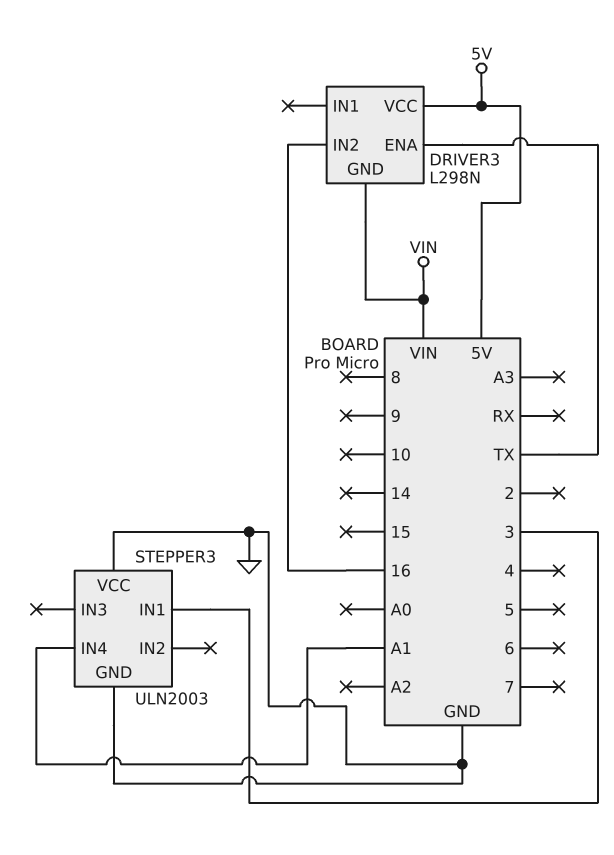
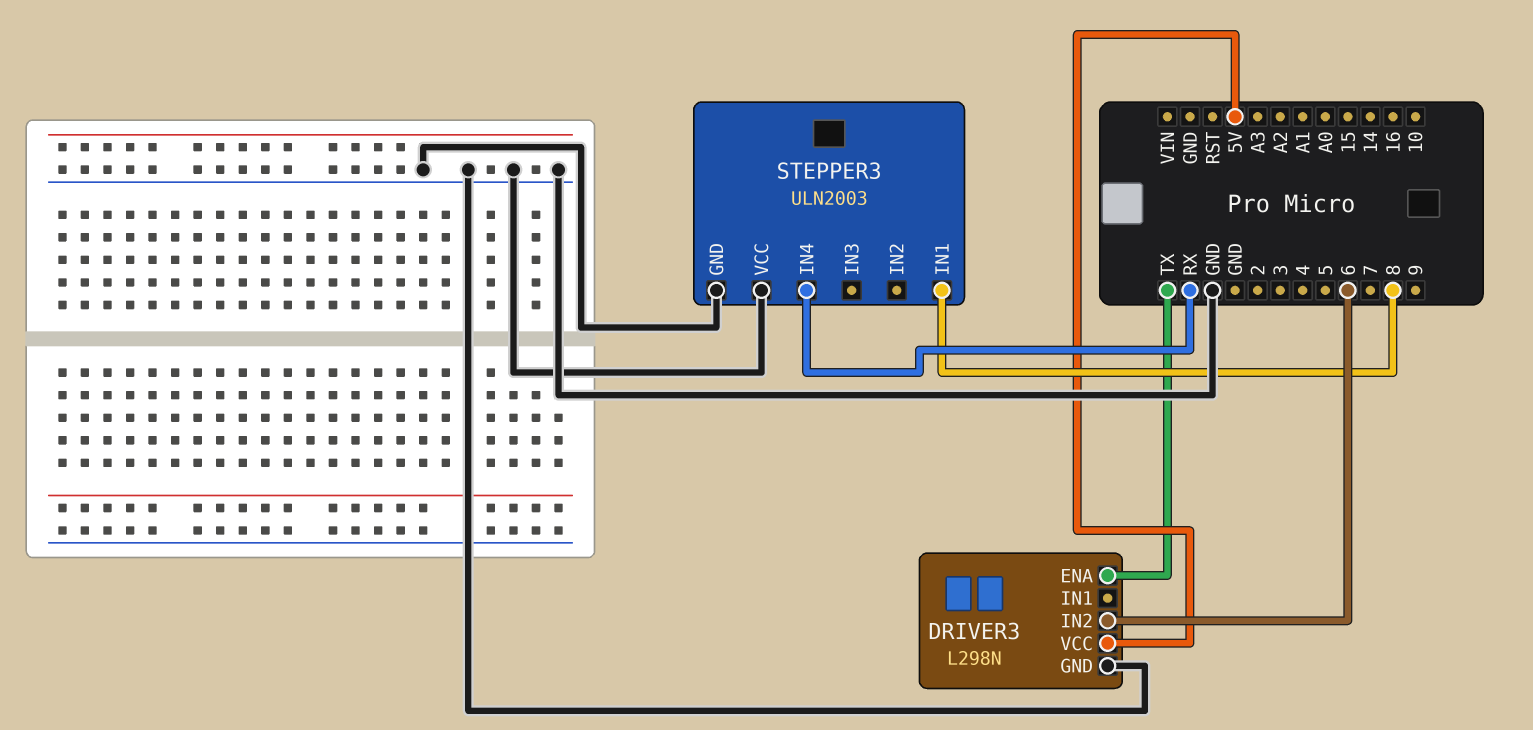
DRIVER3 pin GND: VIN -> GND
DRIVER3 pin IN2: 16 -> 6
STEPPER3 pin IN1: 3 -> 8
STEPPER3 pin IN4: A1 -> RX

